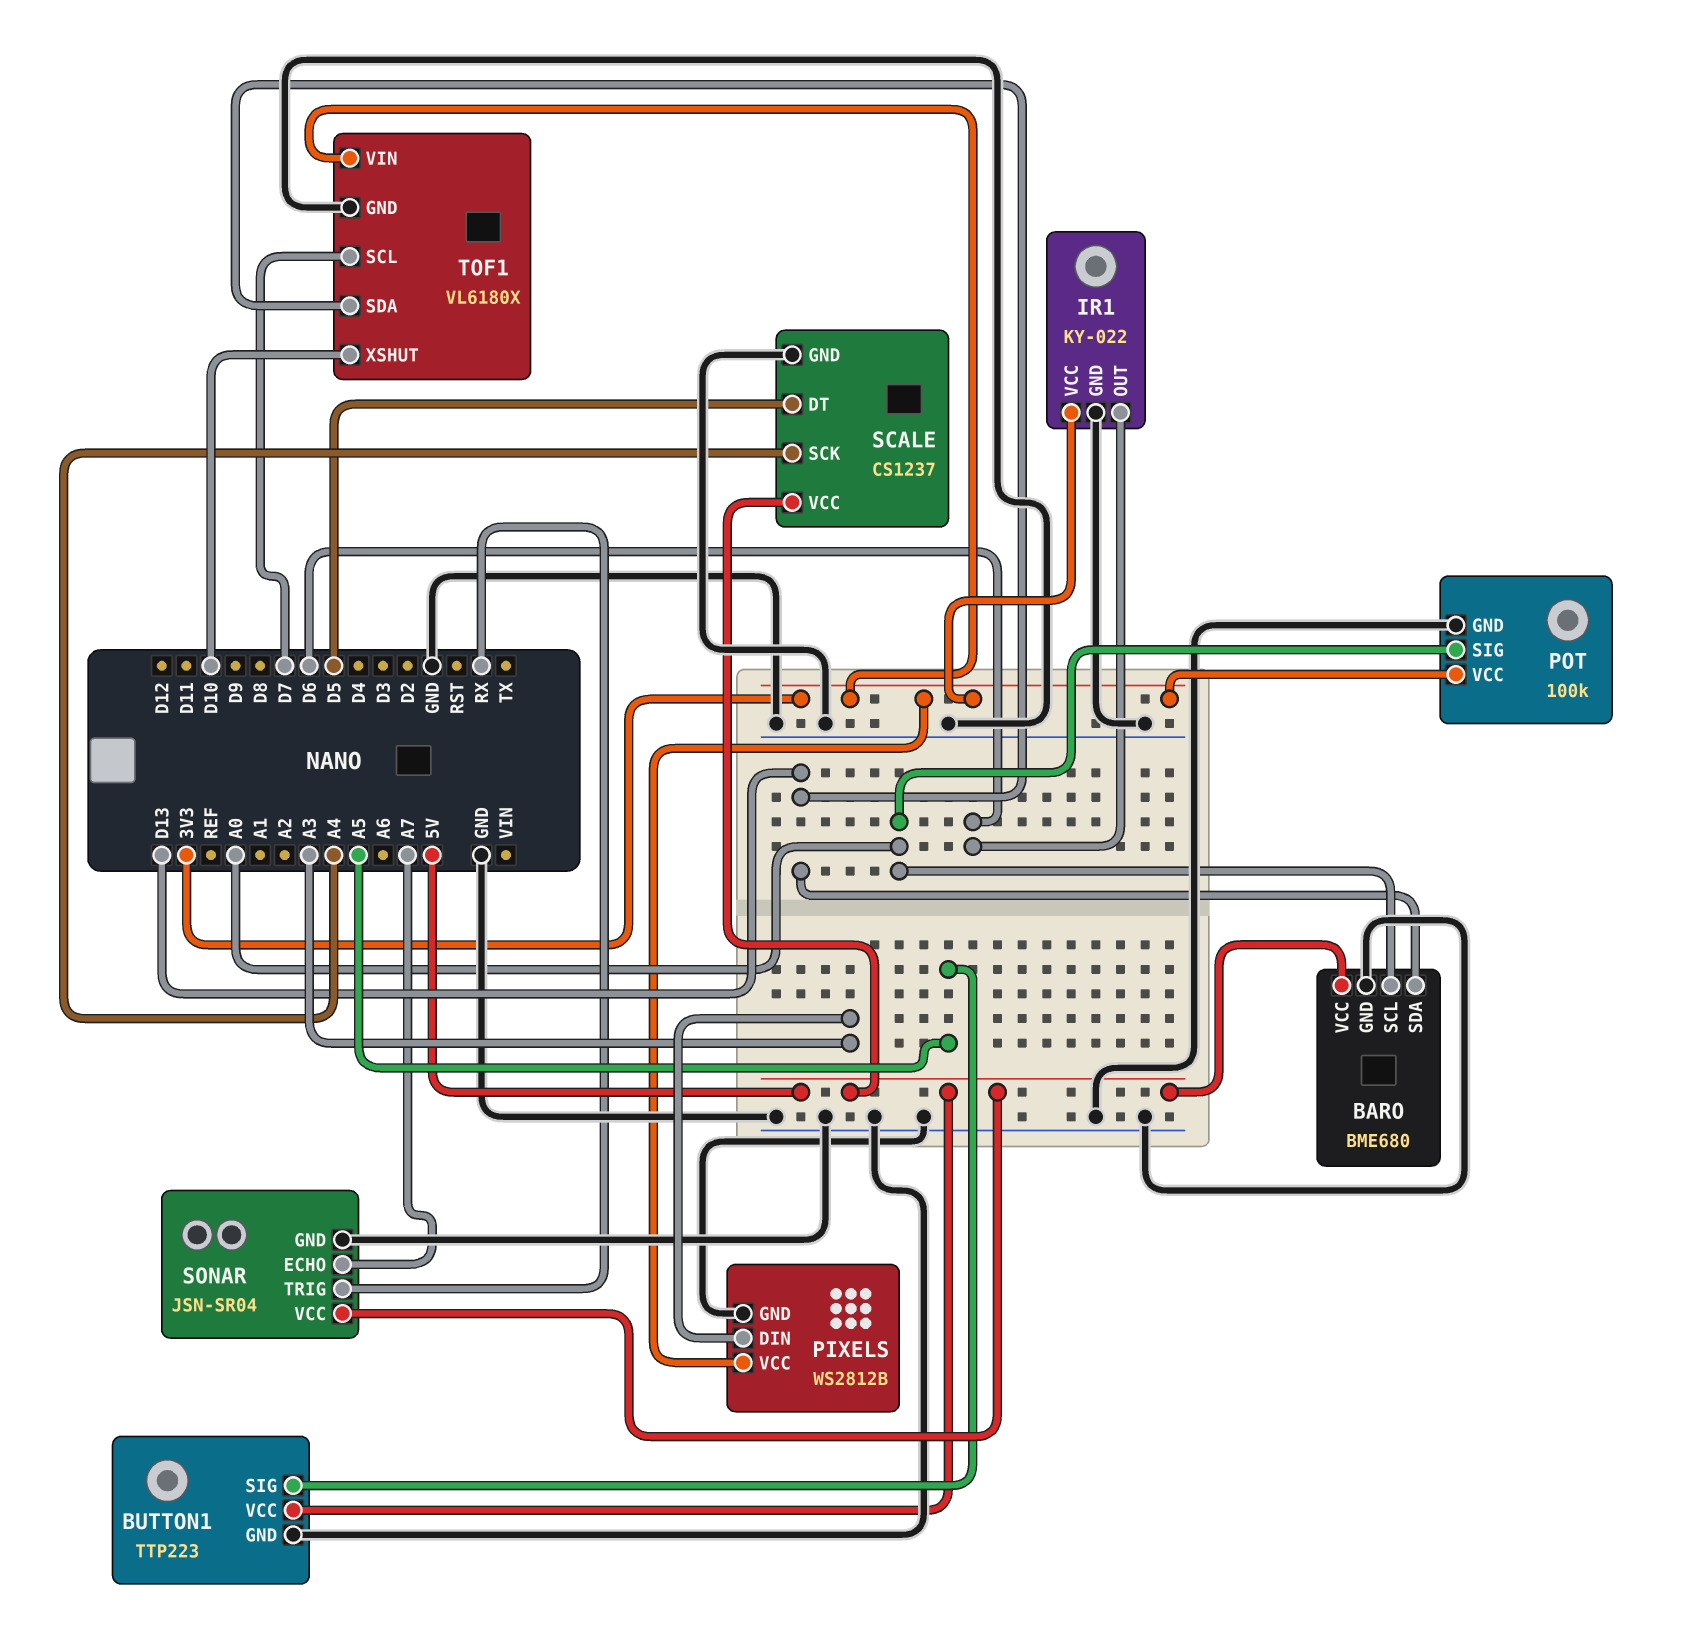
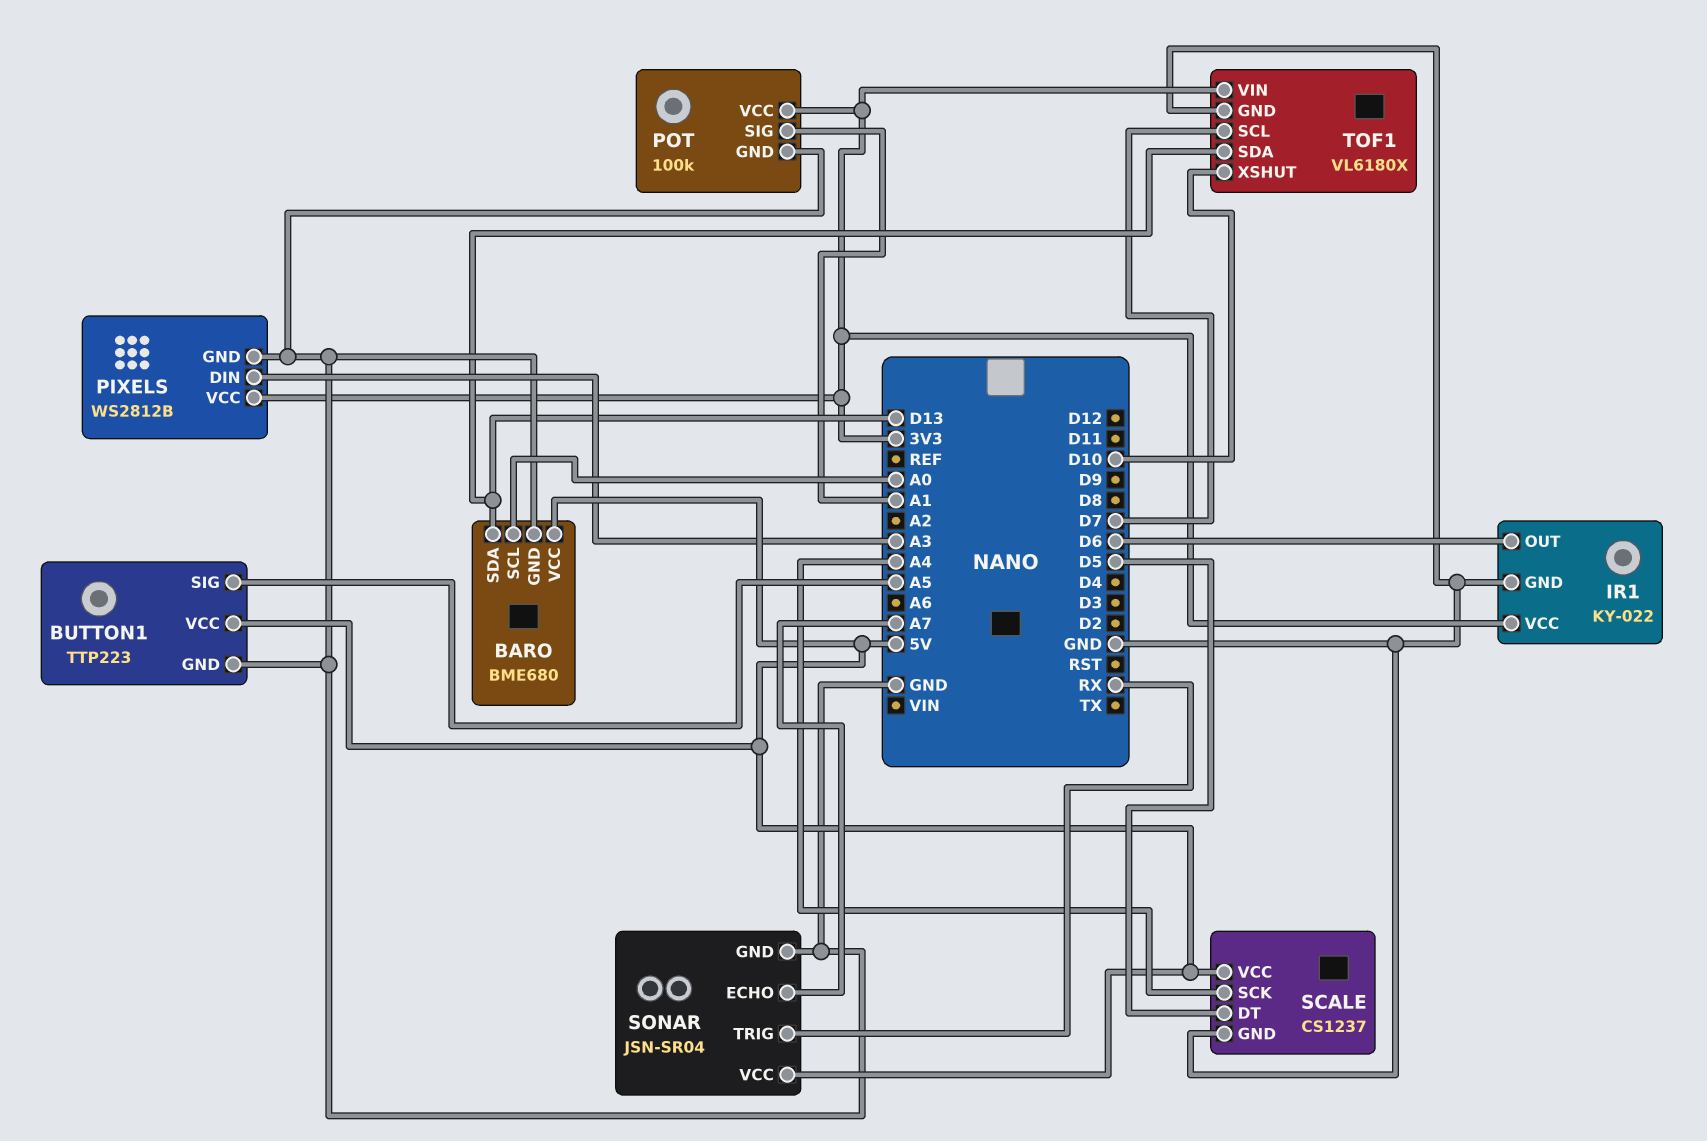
POT pin SIG: A0 -> A1

